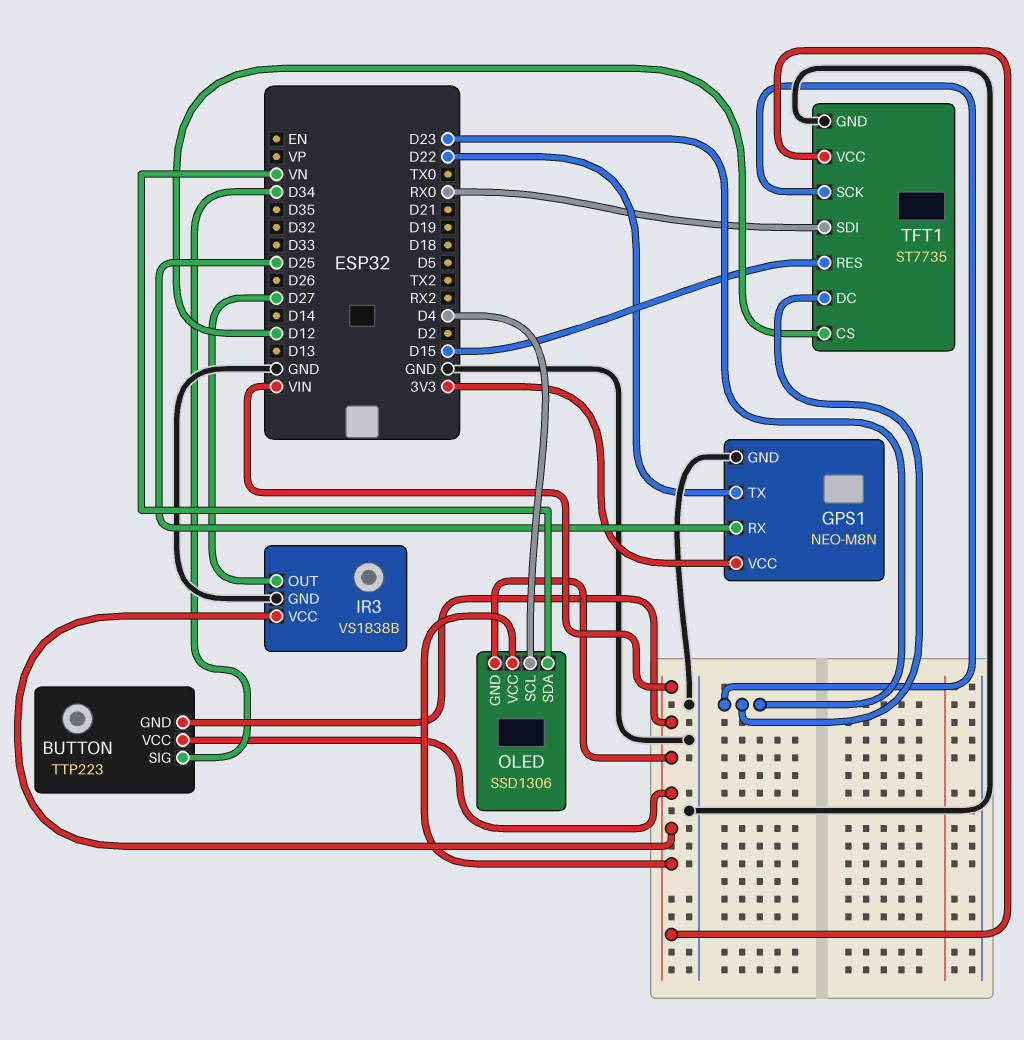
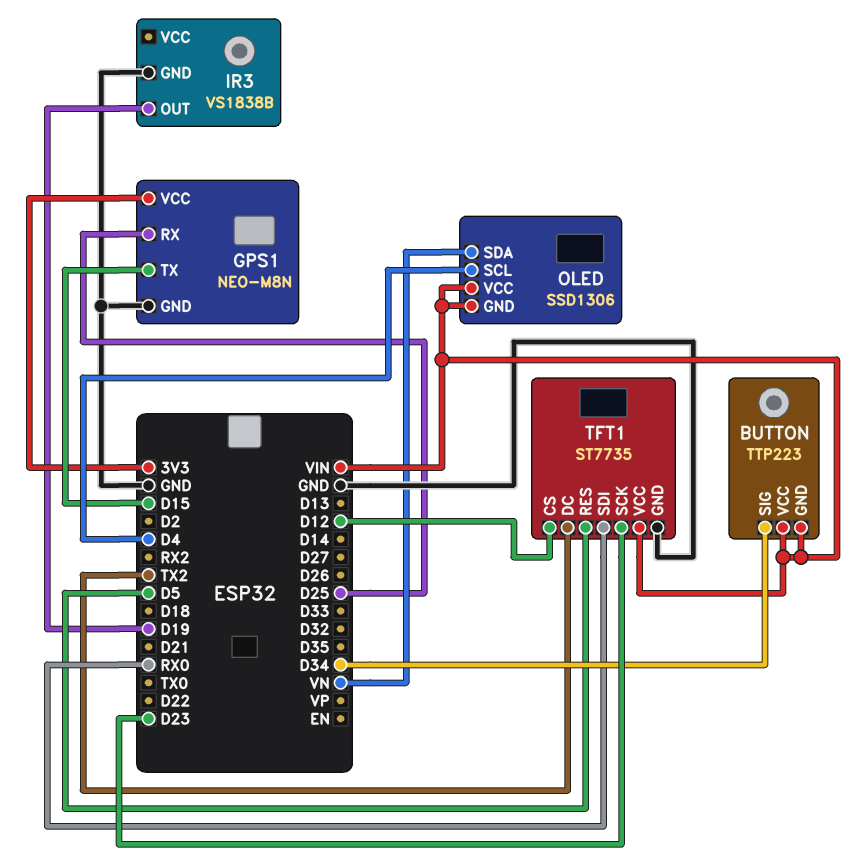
GPS1 pin TX: D22 -> D15
IR3 pin OUT: D27 -> D19
IR3 pin VCC: VIN -> none
TFT1 pin DC: D23 -> TX2
TFT1 pin RES: D15 -> D5

